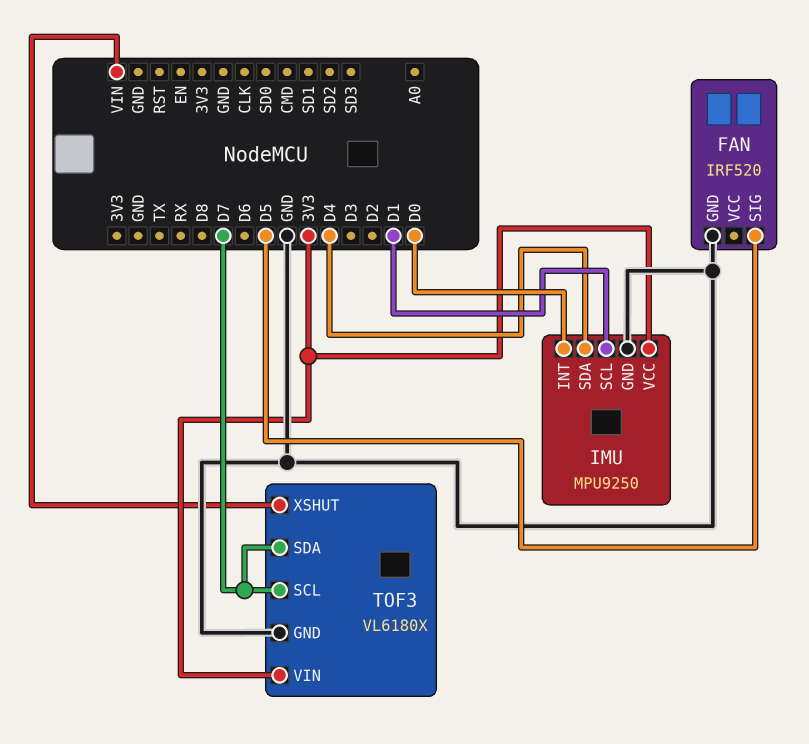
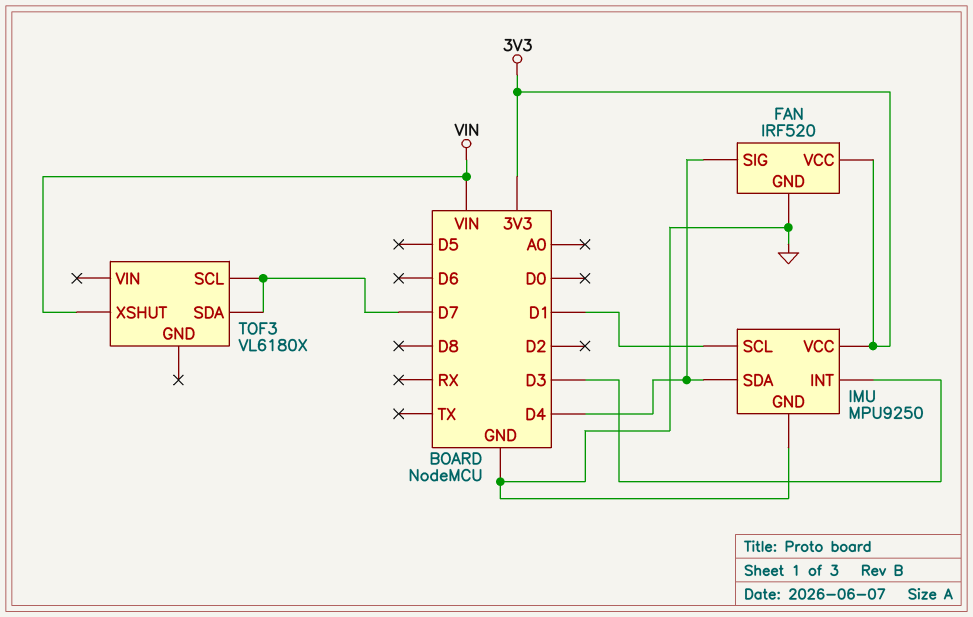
FAN pin SIG: D5 -> D4
FAN pin VCC: none -> 3V3
IMU pin INT: D0 -> D3
TOF3 pin GND: GND -> none
TOF3 pin VIN: 3V3 -> none

